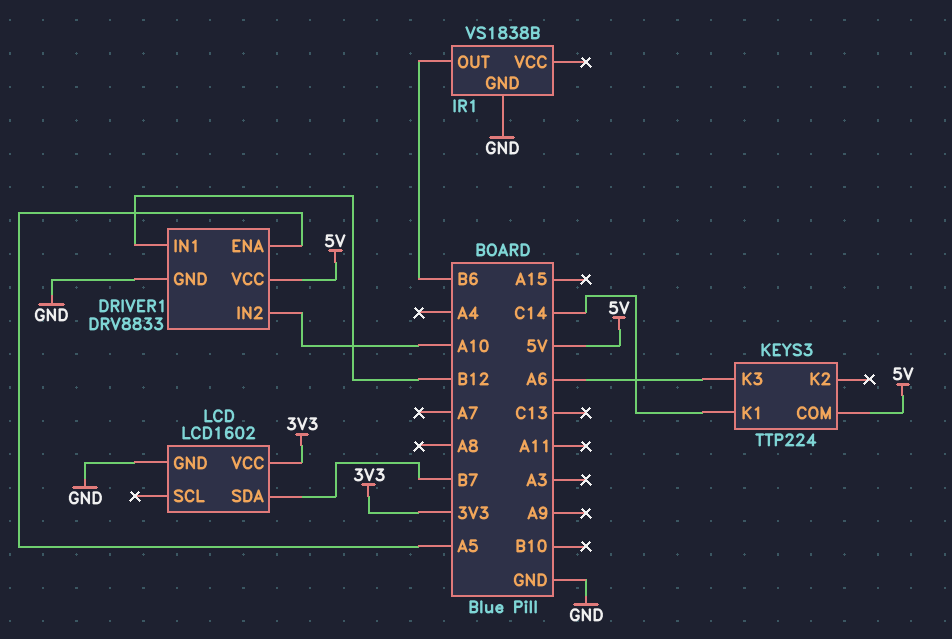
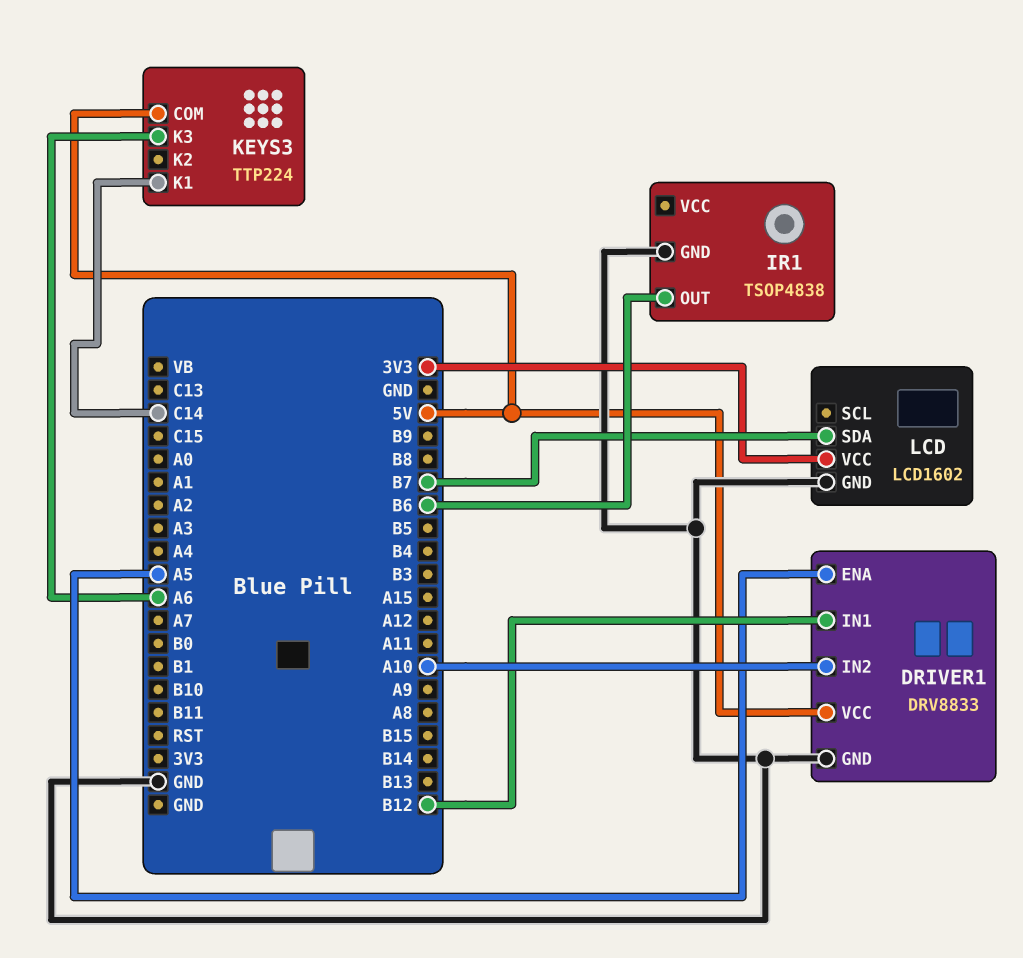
IR1: VS1838B -> TSOP4838

